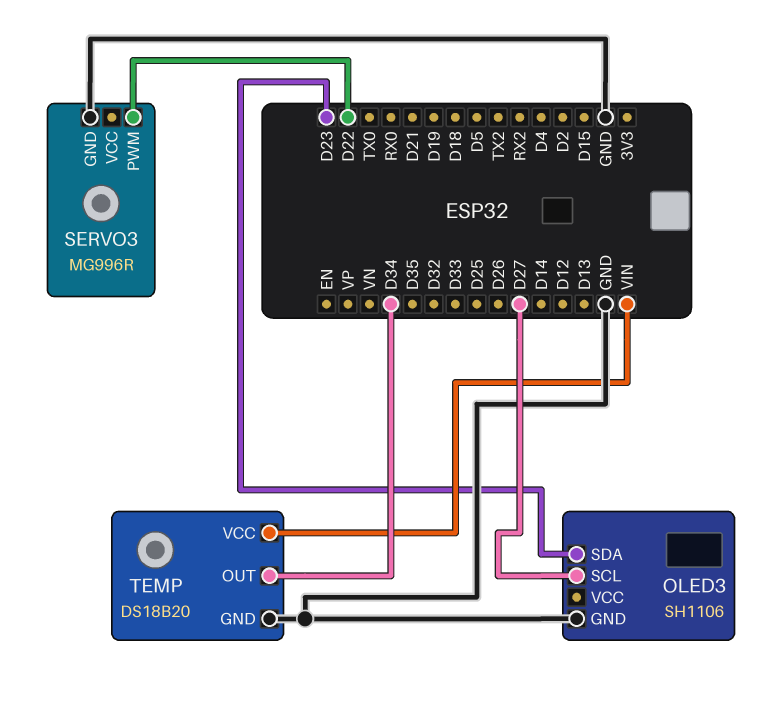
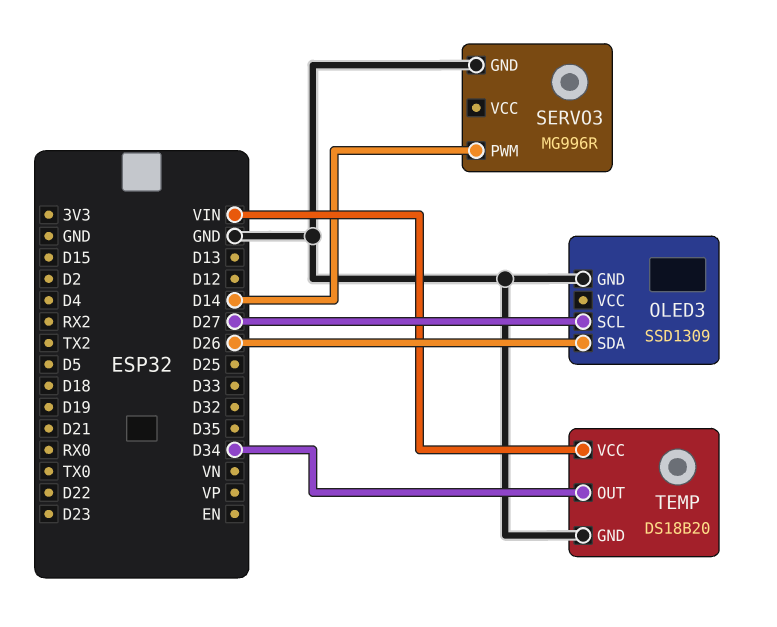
OLED3: SH1106 -> SSD1309
OLED3 pin SDA: D23 -> D26
SERVO3 pin PWM: D22 -> D14

